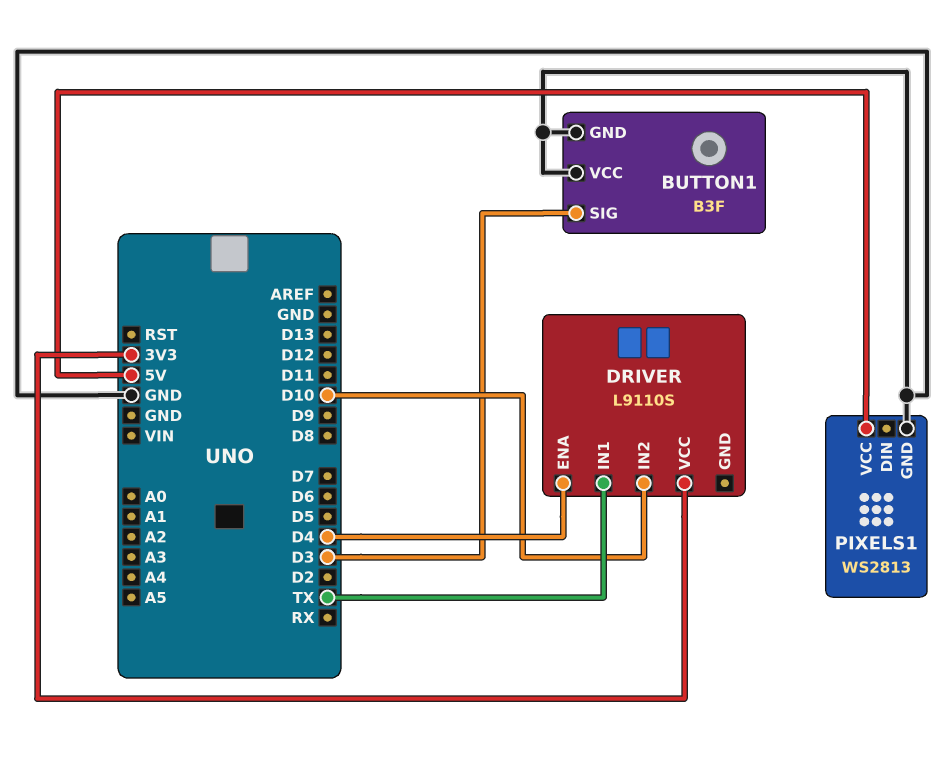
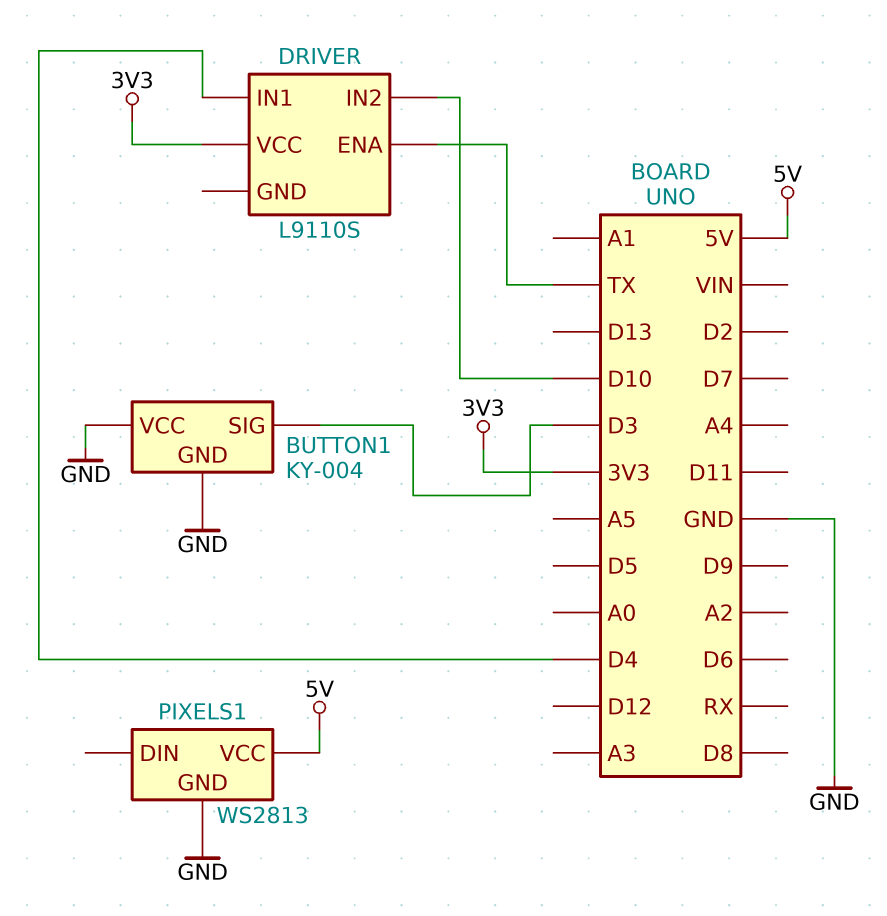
BUTTON1: B3F -> KY-004
DRIVER pin ENA: D4 -> TX
DRIVER pin IN1: TX -> D4

